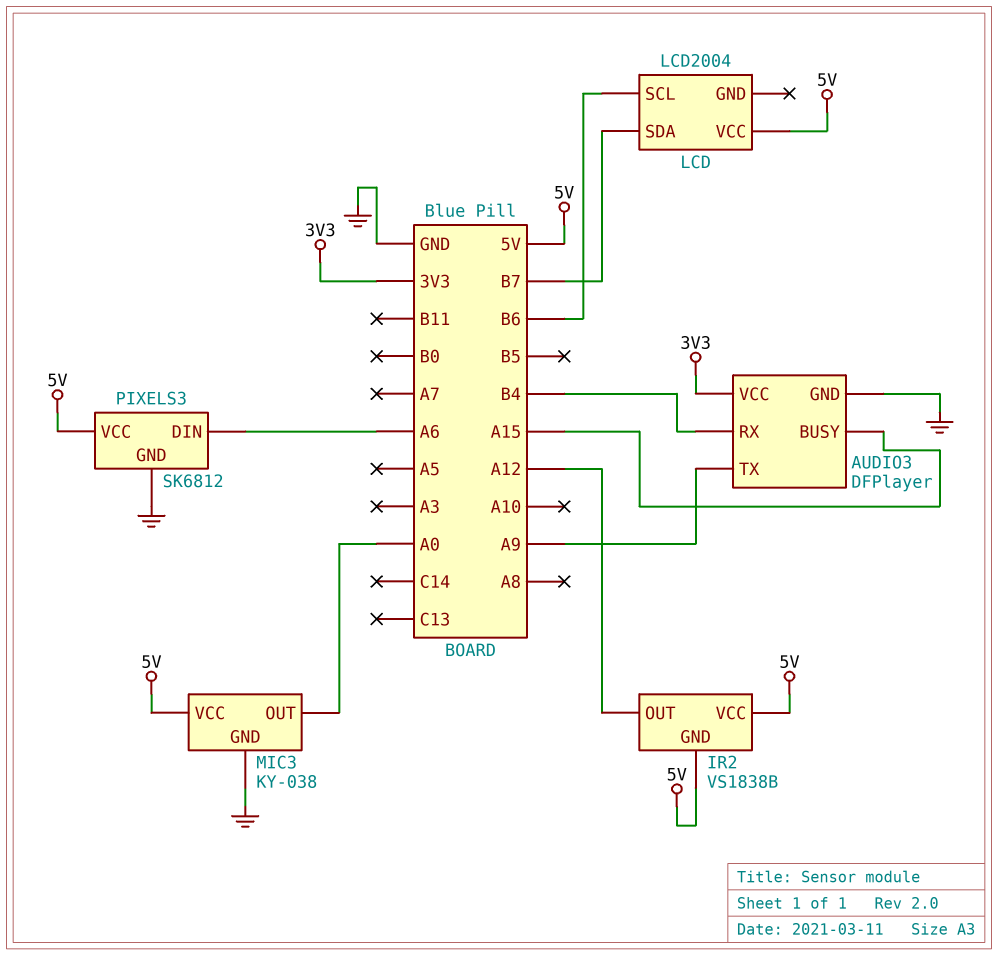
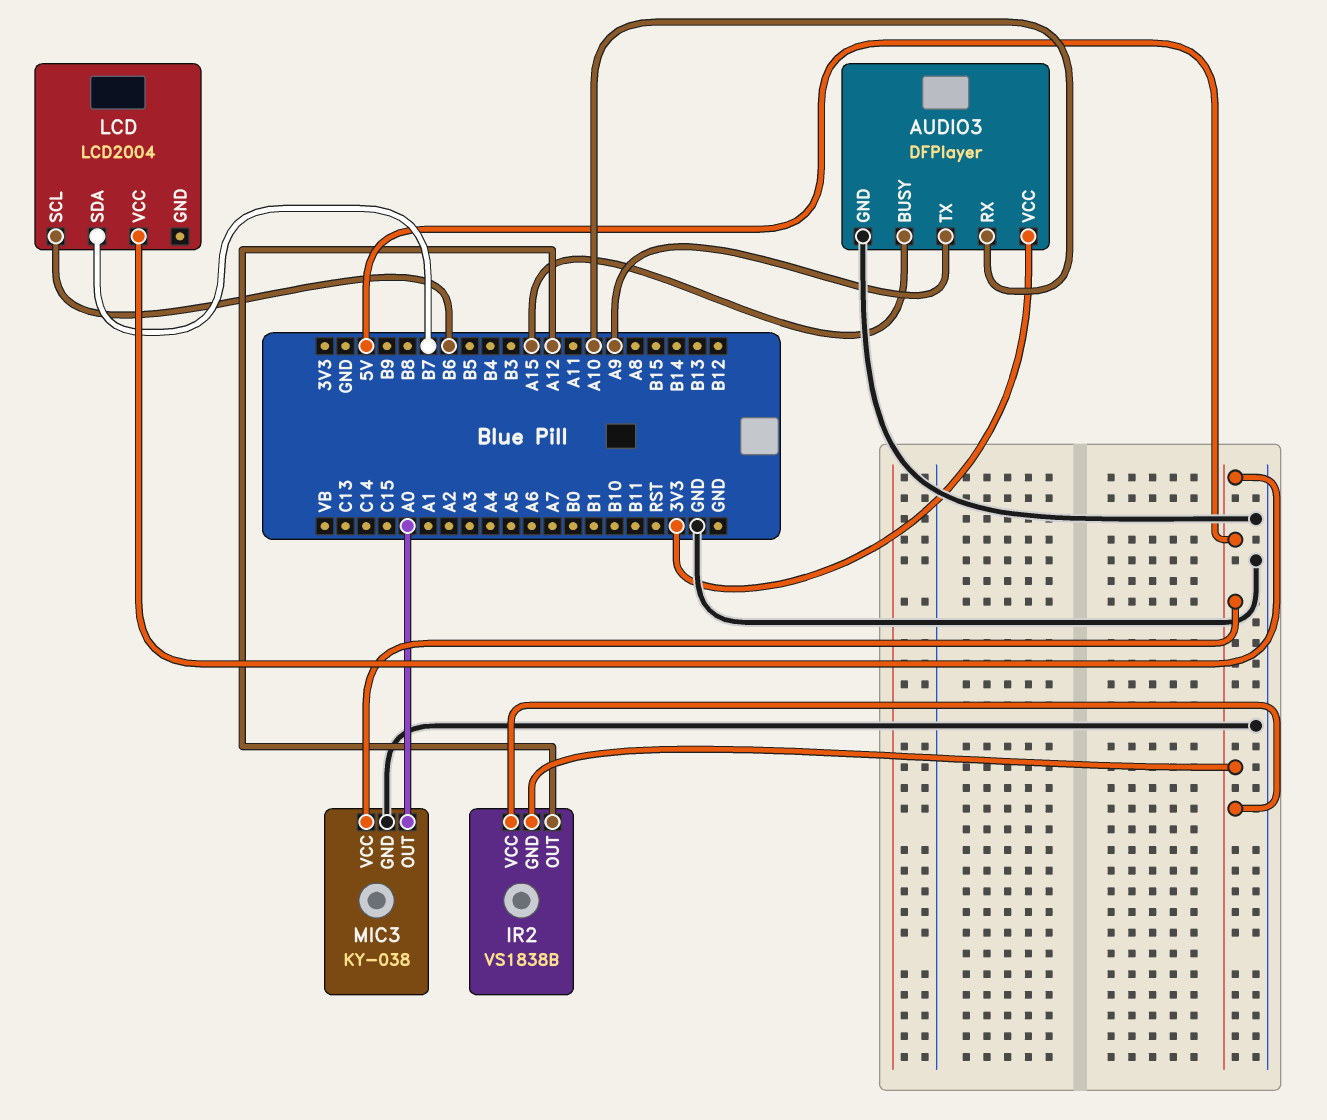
AUDIO3 pin RX: B4 -> A10
PIXELS3: SK6812 -> none
PIXELS3 pin DIN: A6 -> none
PIXELS3 pin GND: GND -> none
PIXELS3 pin VCC: 5V -> none

